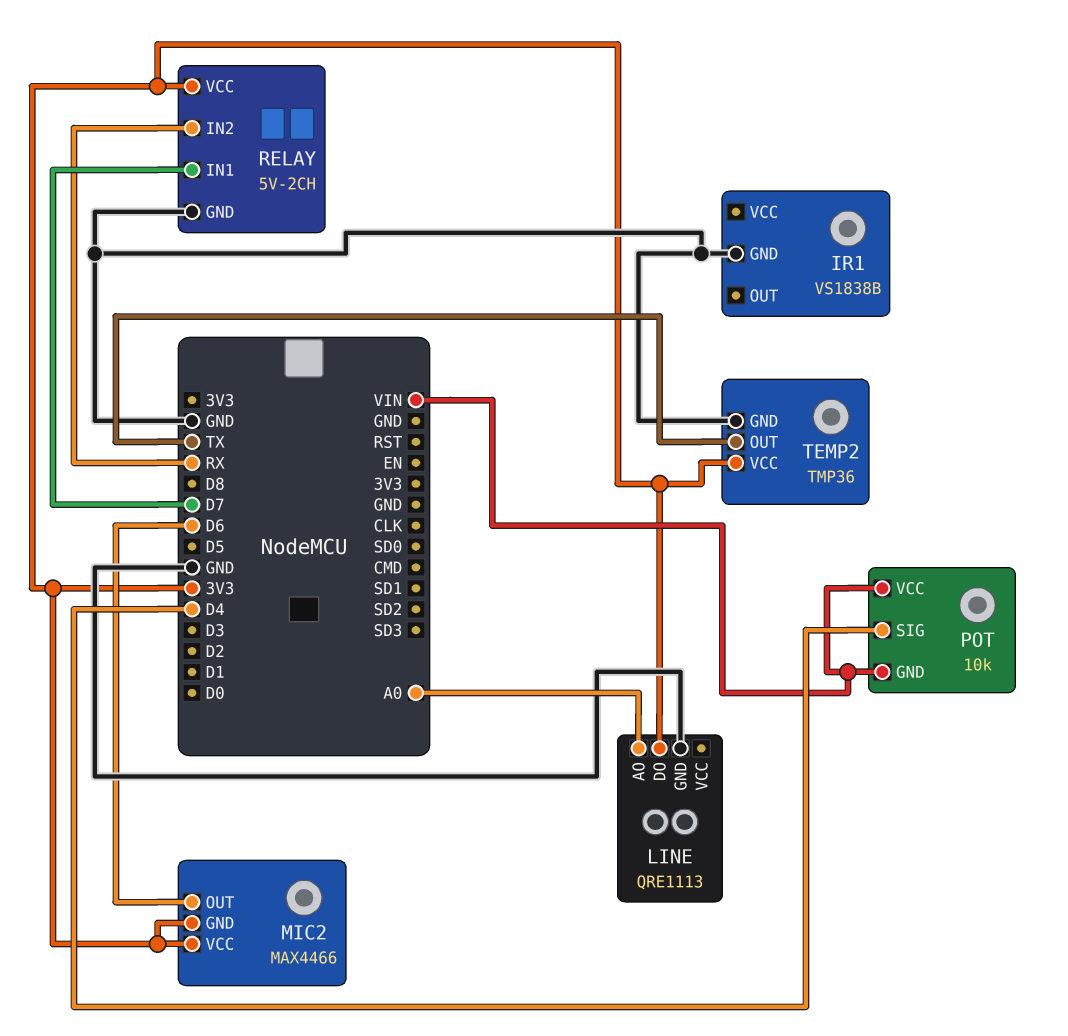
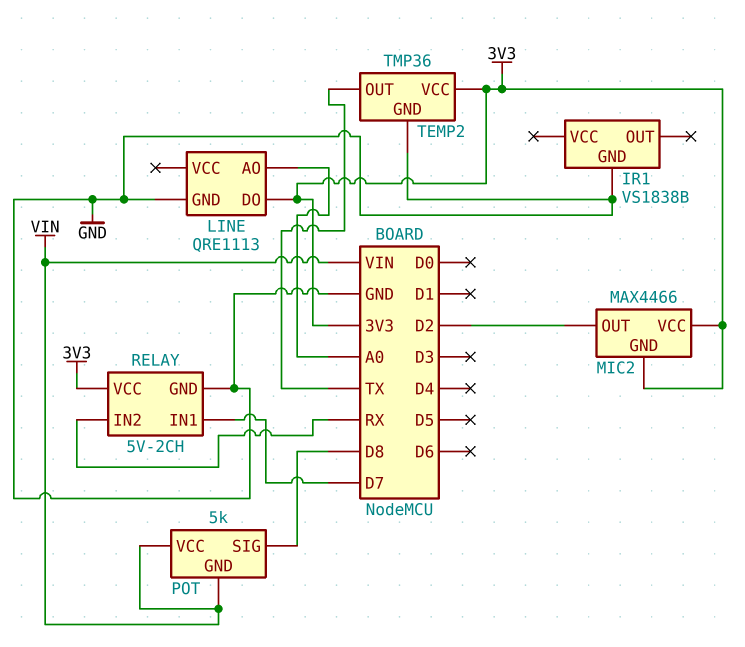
MIC2 pin OUT: D6 -> D2
POT: 10k -> 5k
POT pin SIG: D4 -> D8

